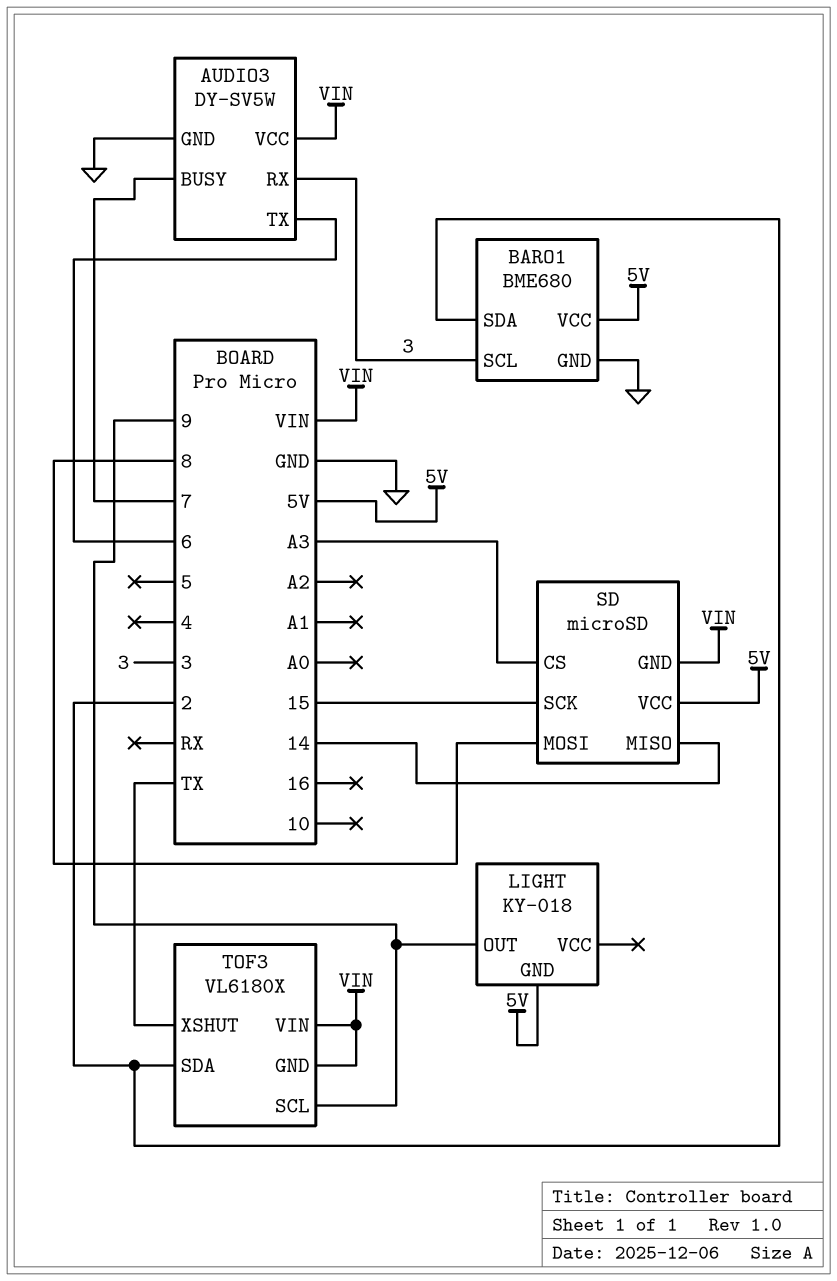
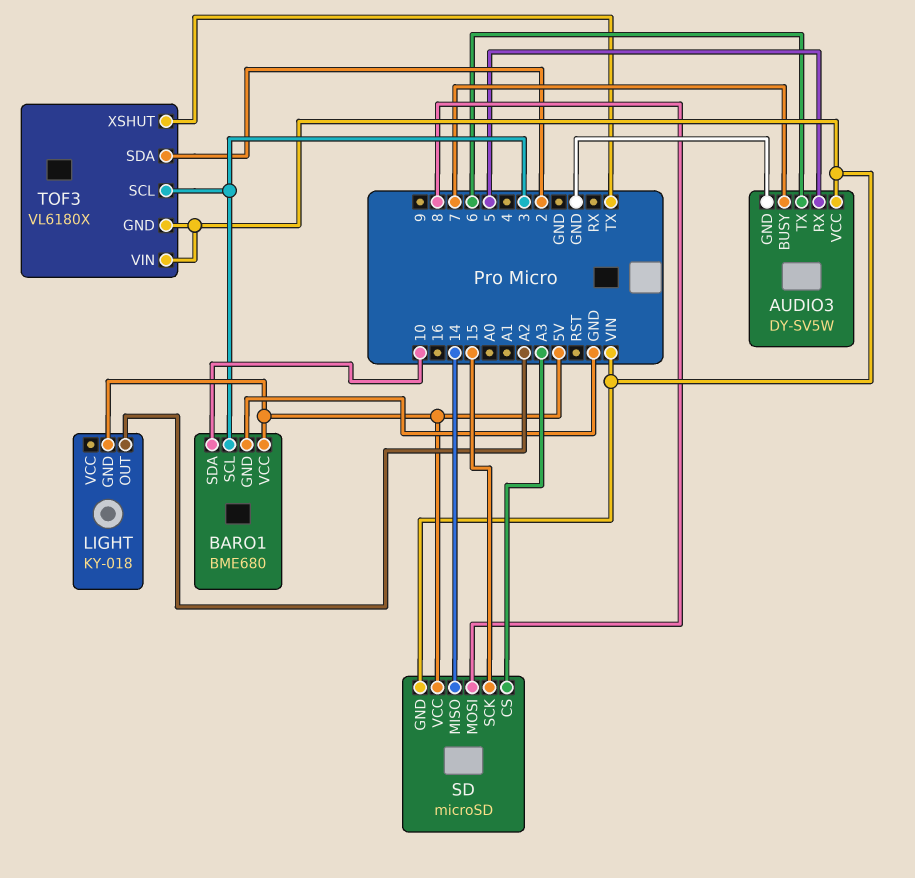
AUDIO3 pin RX: 3 -> 5
BARO1 pin SDA: 2 -> 10
LIGHT pin OUT: 9 -> A2
TOF3 pin SCL: 9 -> 3

